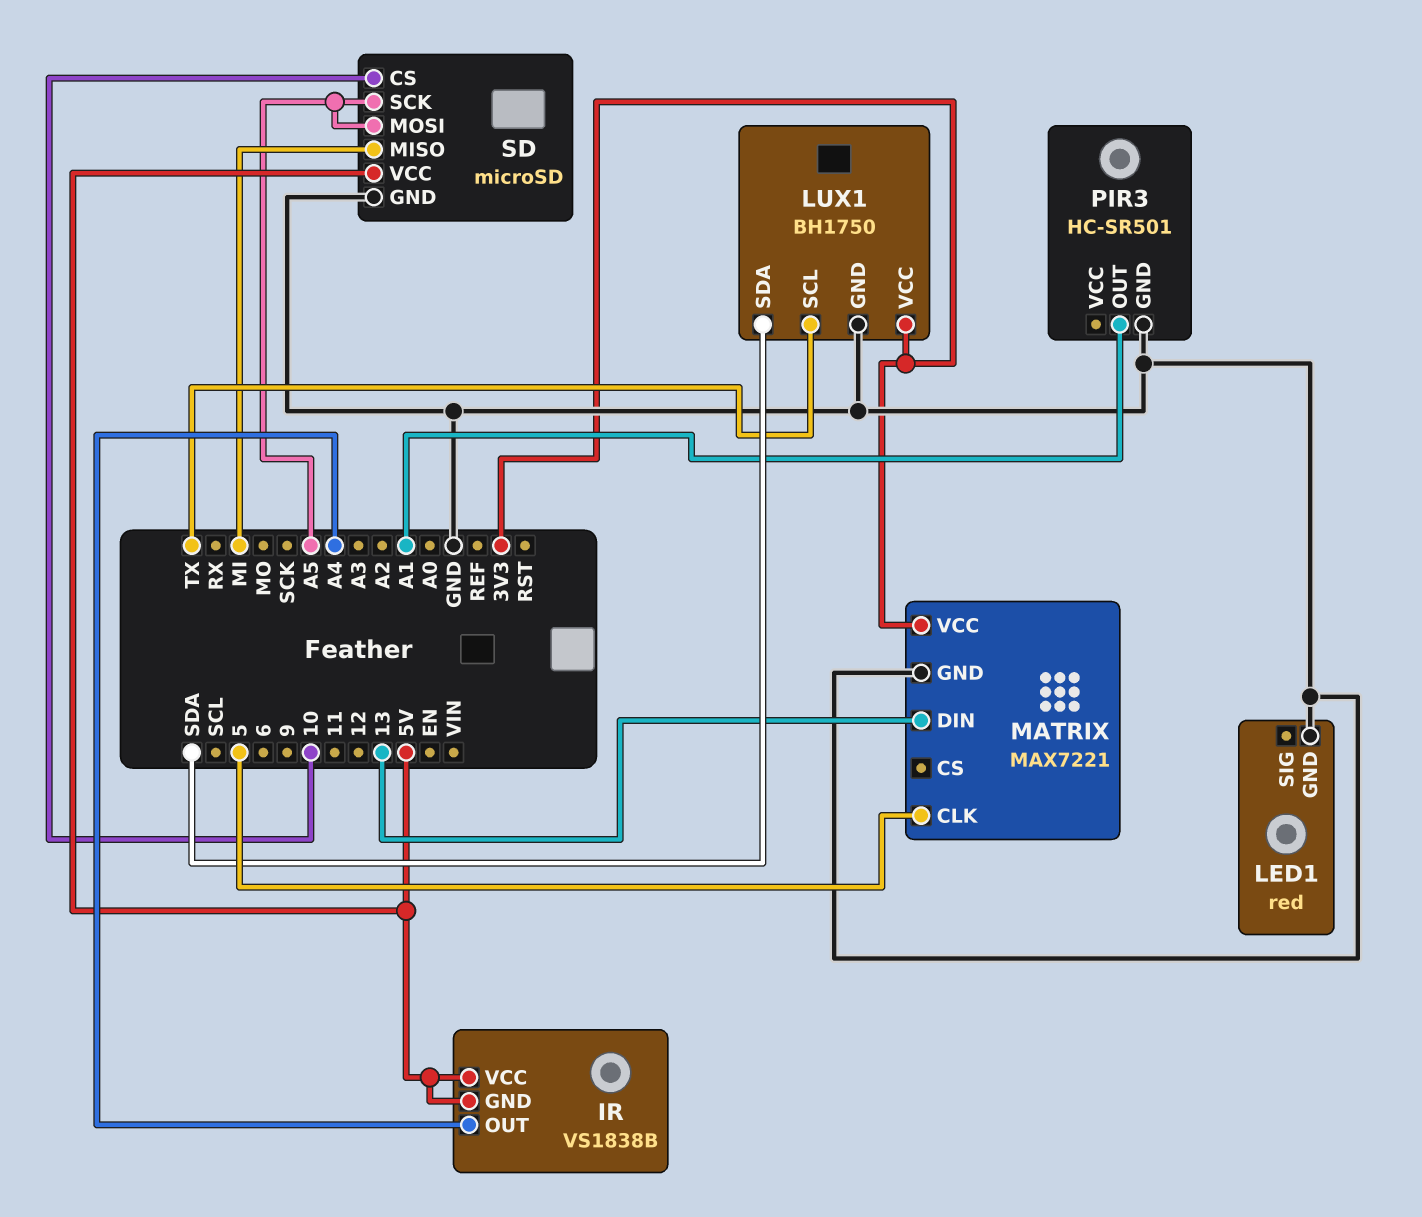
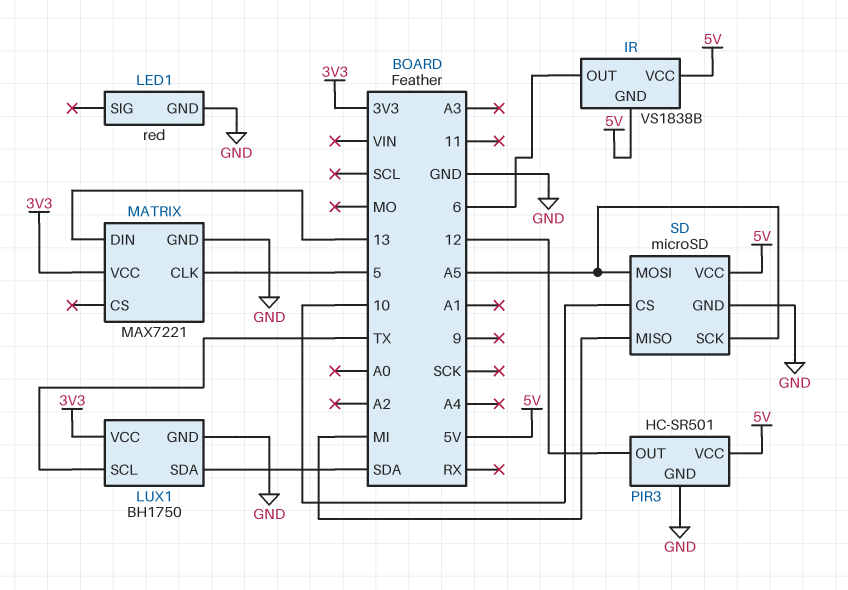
IR pin OUT: A4 -> 6
PIR3 pin OUT: A1 -> 12
PIR3 pin VCC: none -> 5V

